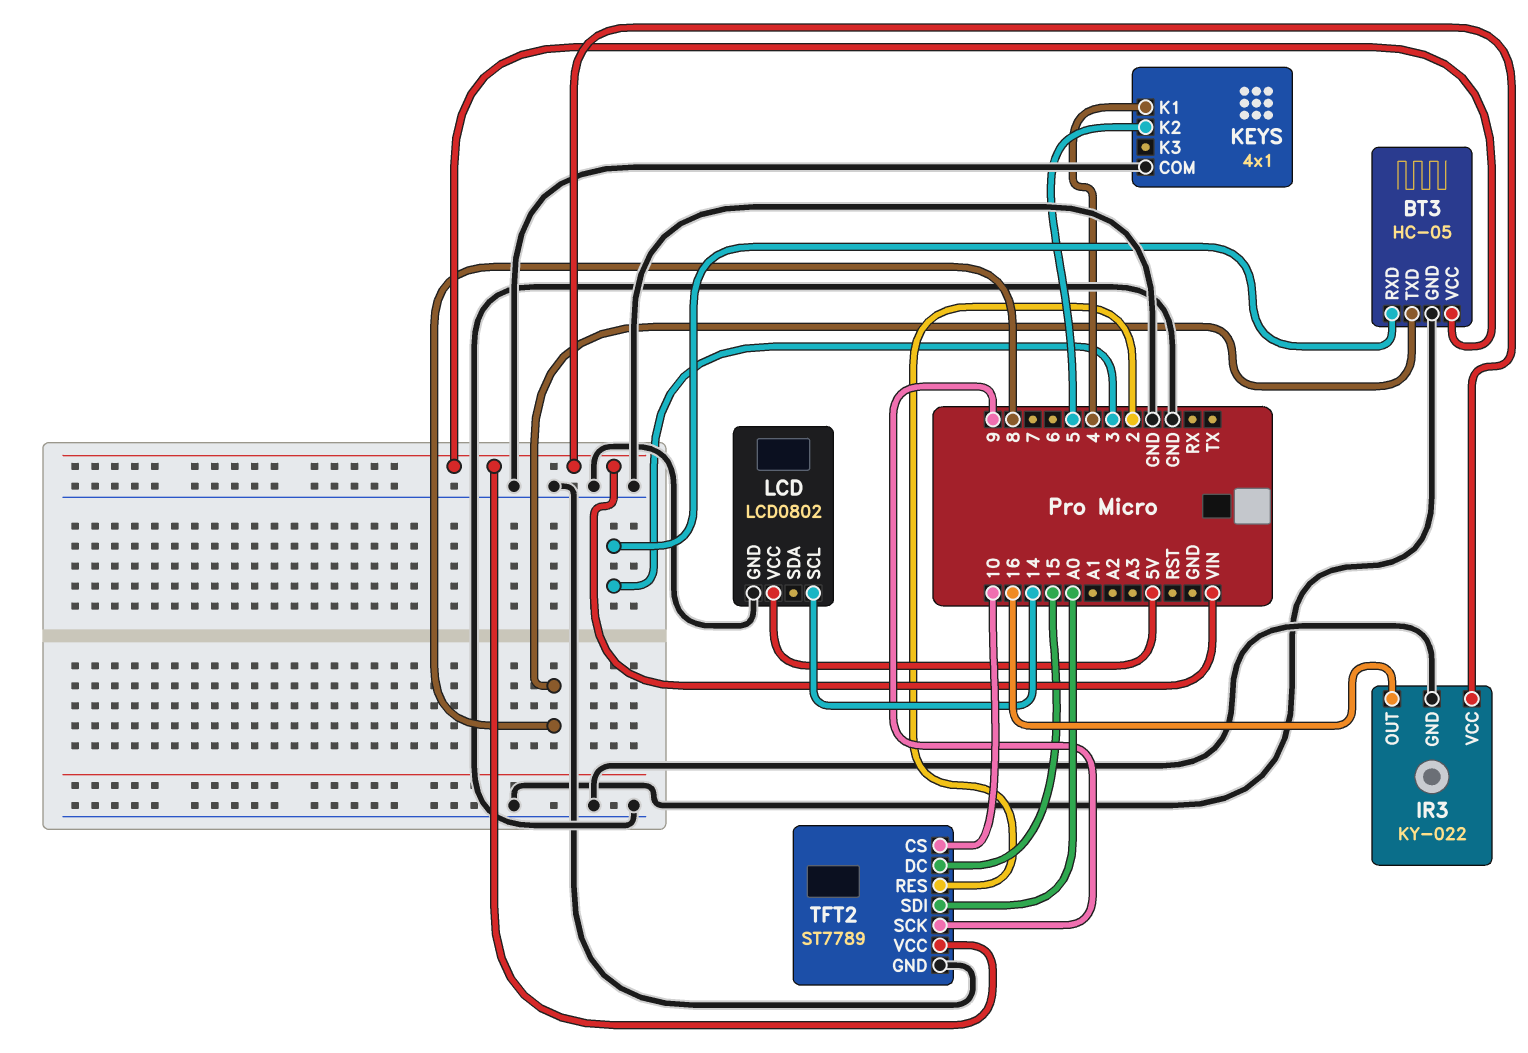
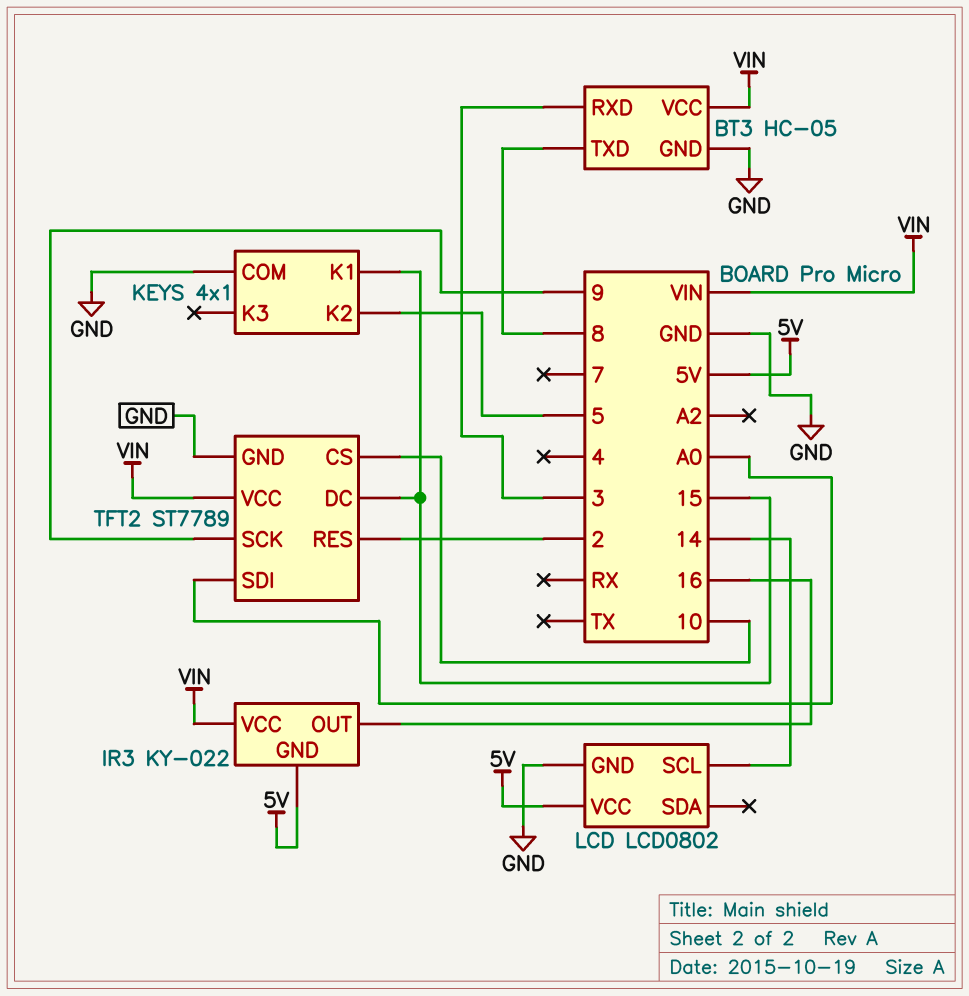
IR3 pin GND: GND -> 5V
KEYS pin K1: 4 -> 15

